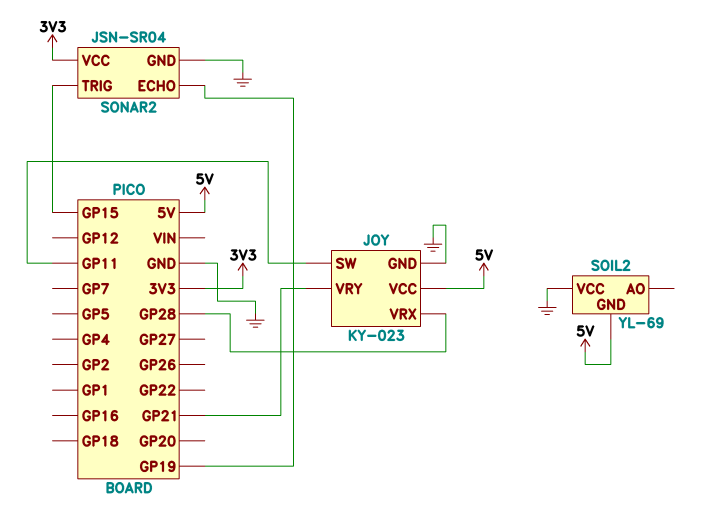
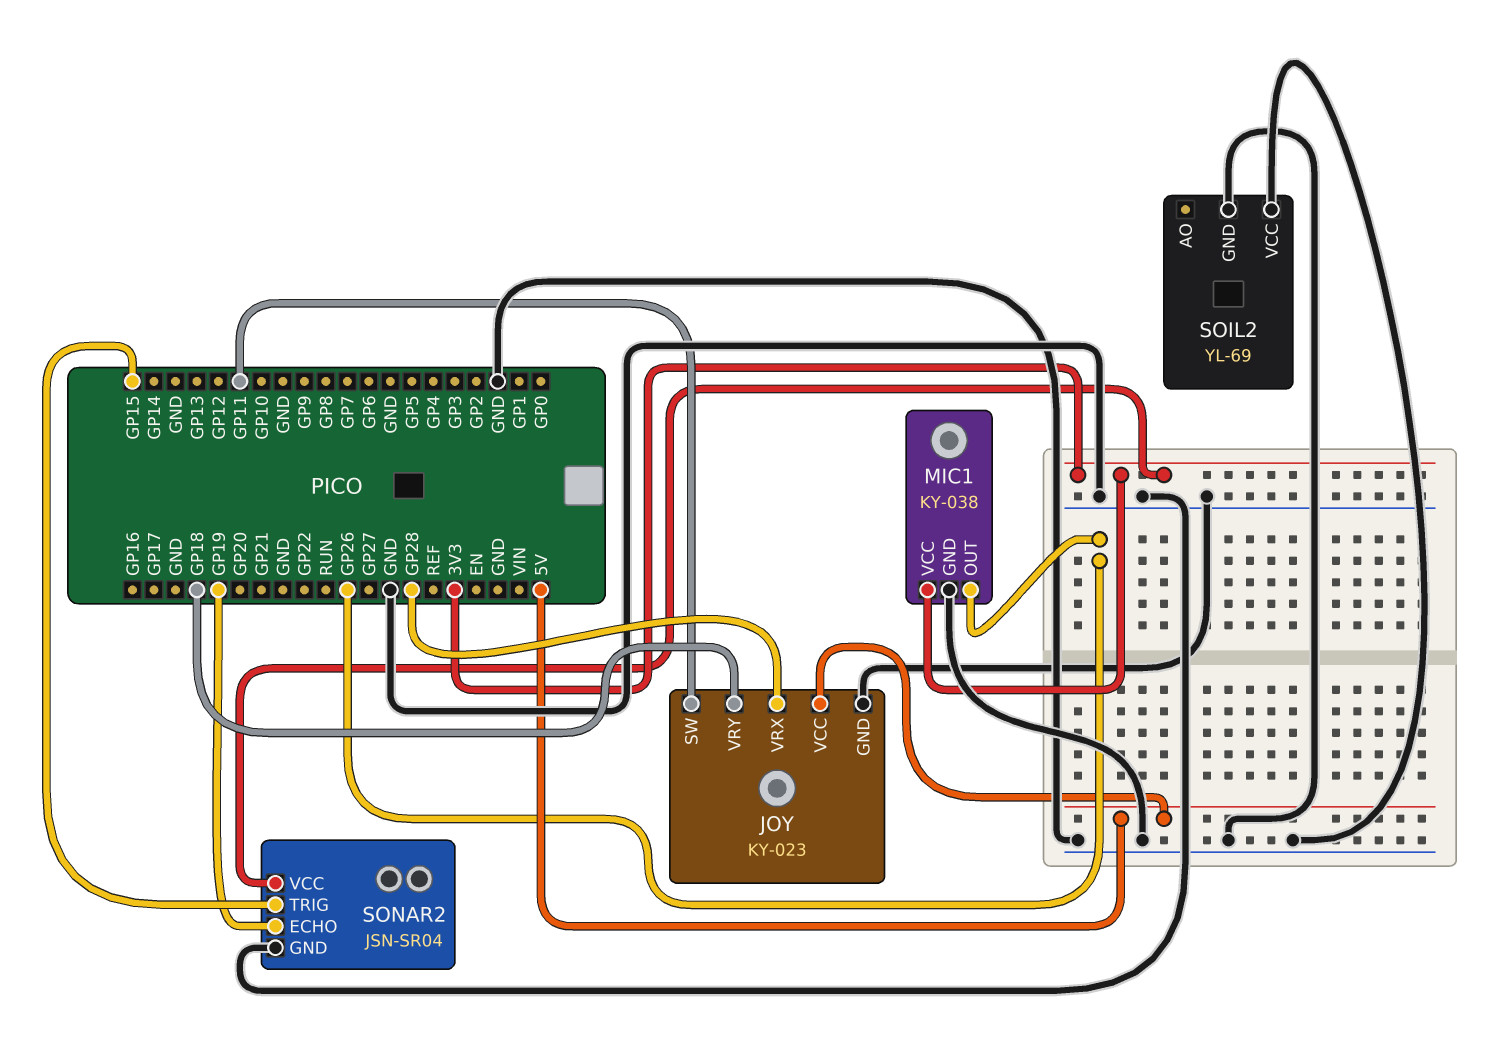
JOY pin VRY: GP21 -> GP18
MIC1: none -> KY-038
MIC1 pin GND: none -> GND
MIC1 pin OUT: none -> GP26
MIC1 pin VCC: none -> 3V3
SOIL2 pin GND: 5V -> GND

